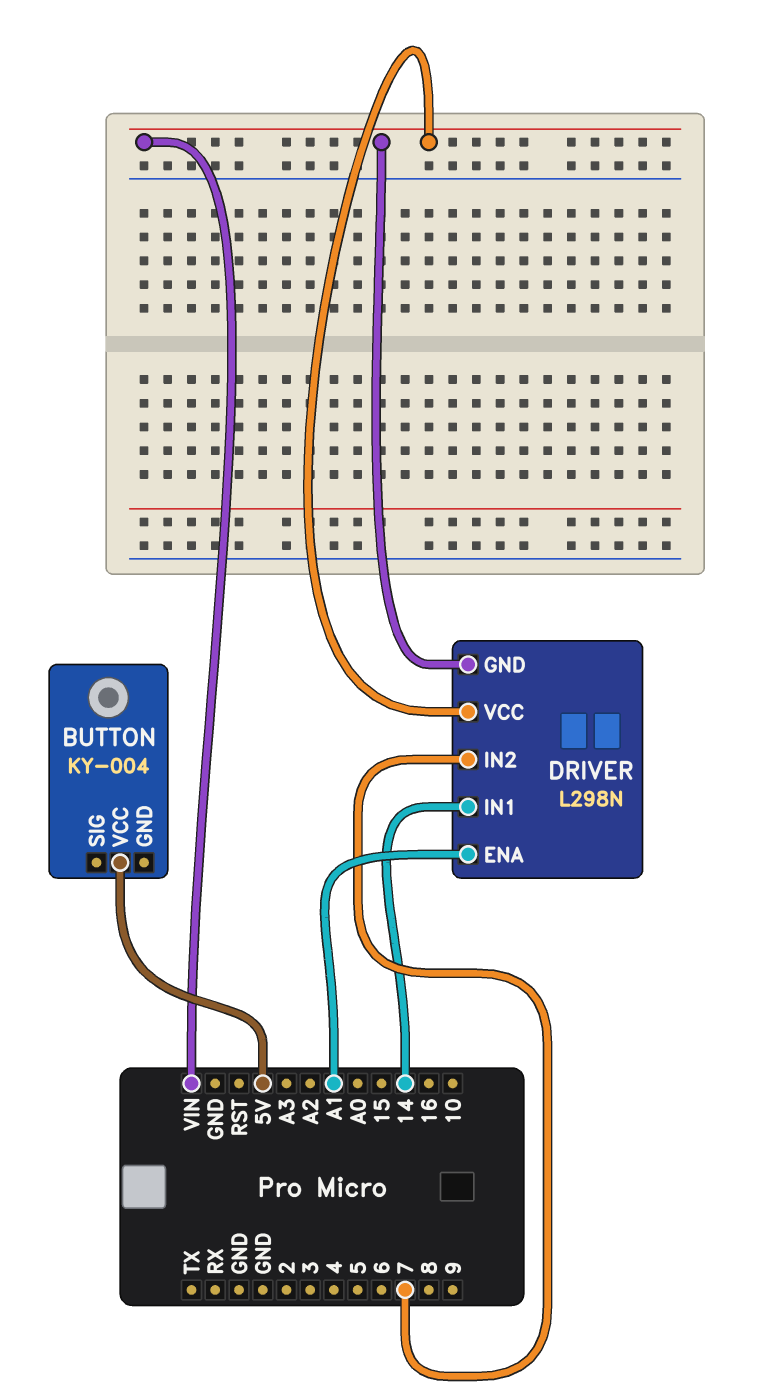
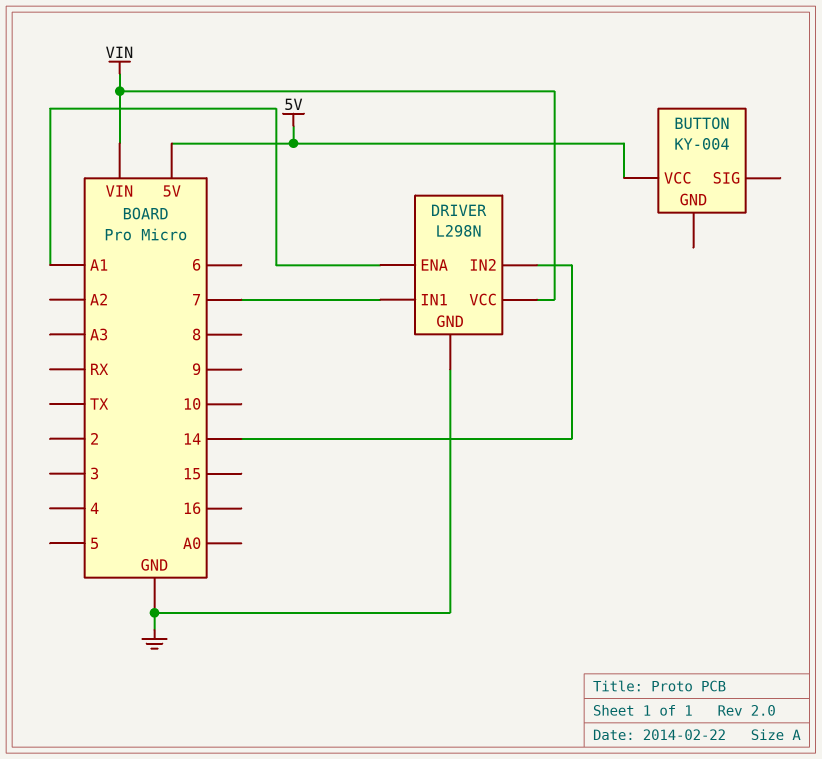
DRIVER pin GND: VIN -> GND
DRIVER pin IN1: 14 -> 7
DRIVER pin IN2: 7 -> 14

